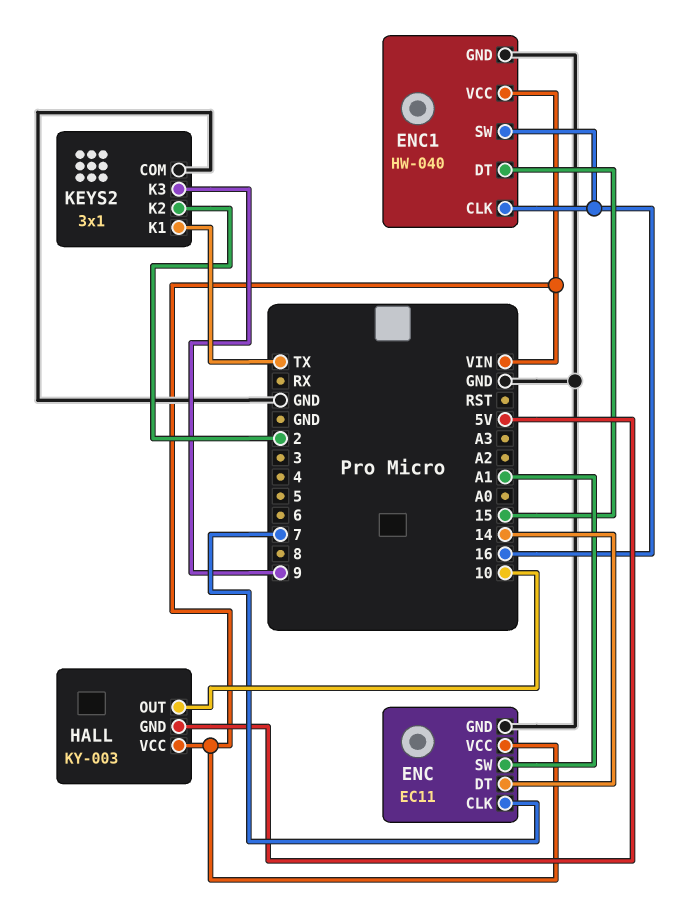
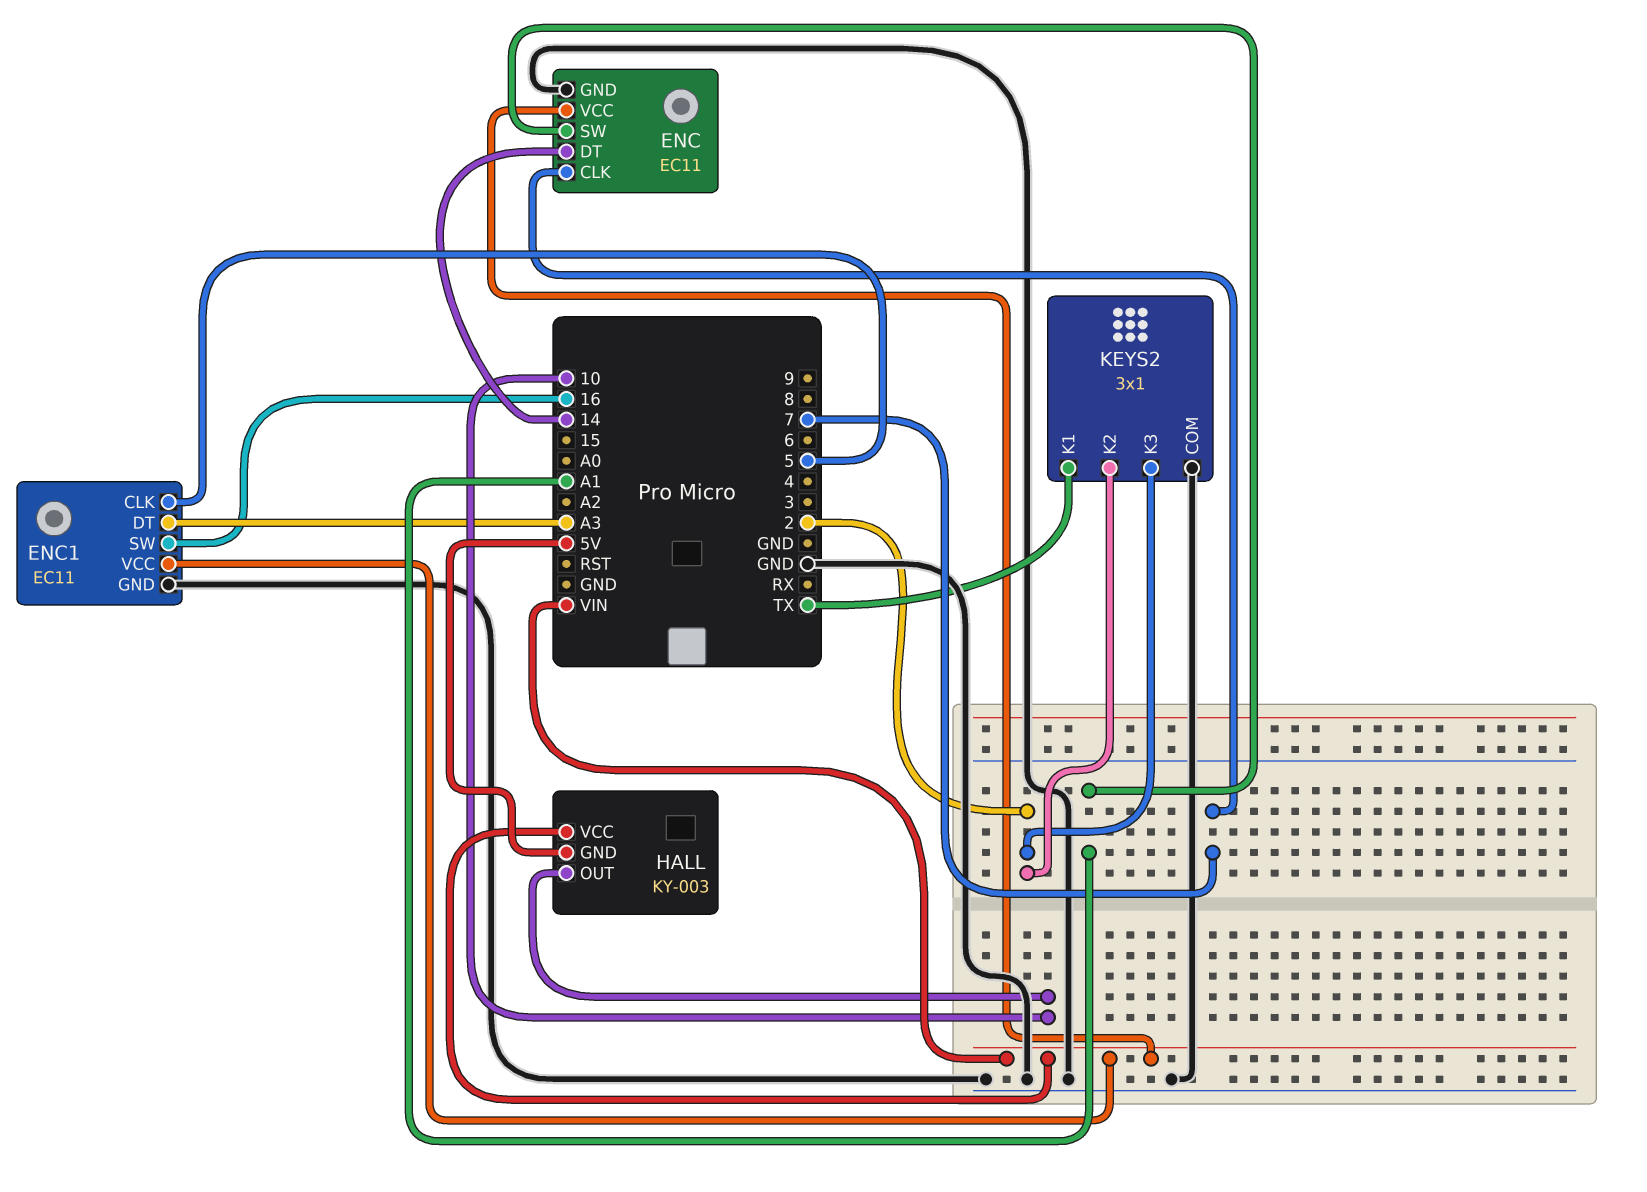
ENC1: HW-040 -> EC11
ENC1 pin CLK: 16 -> 5
ENC1 pin DT: 15 -> A3
KEYS2 pin K3: 9 -> 2

